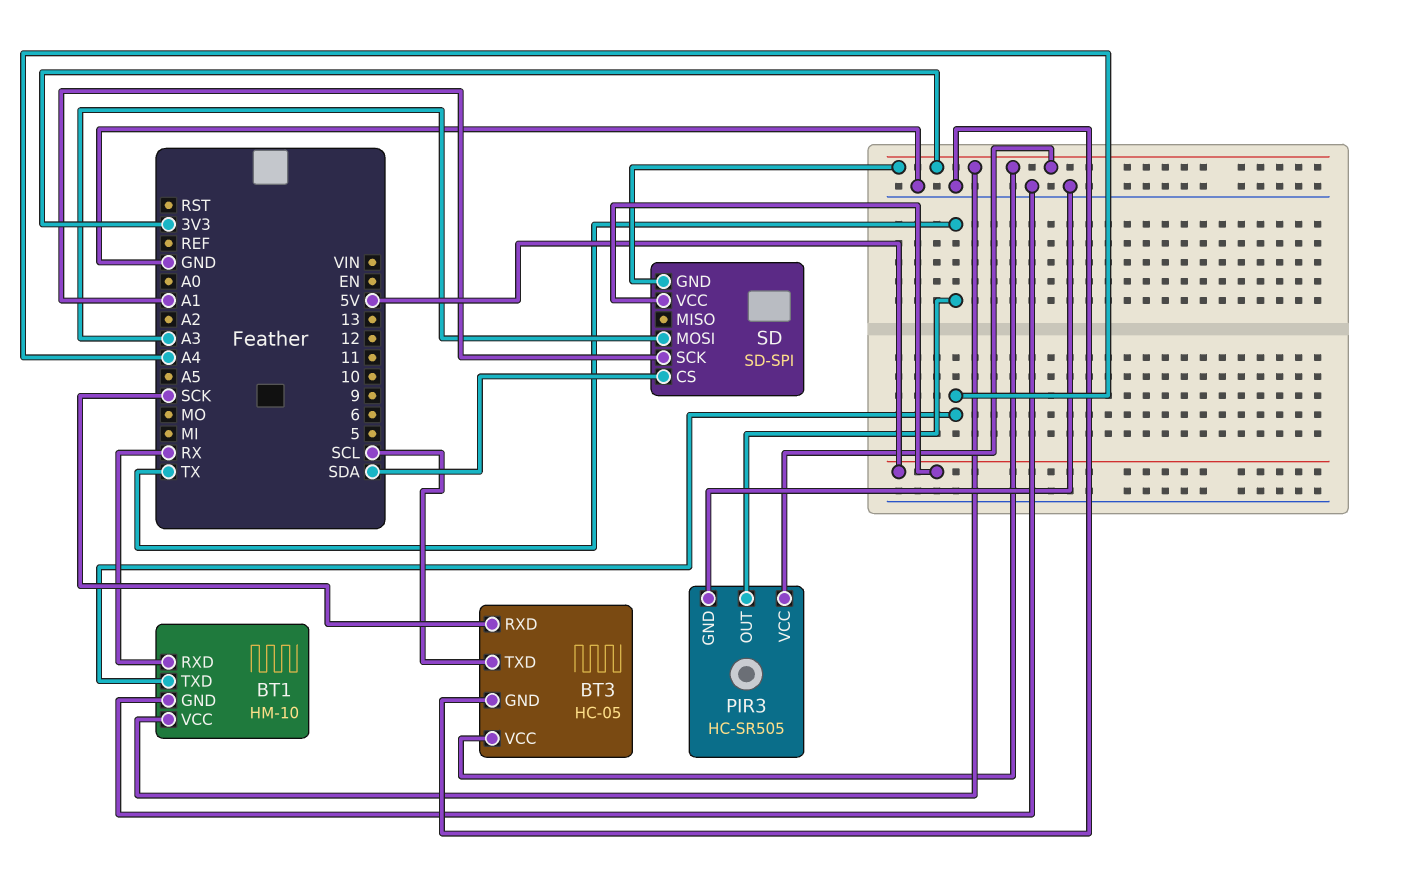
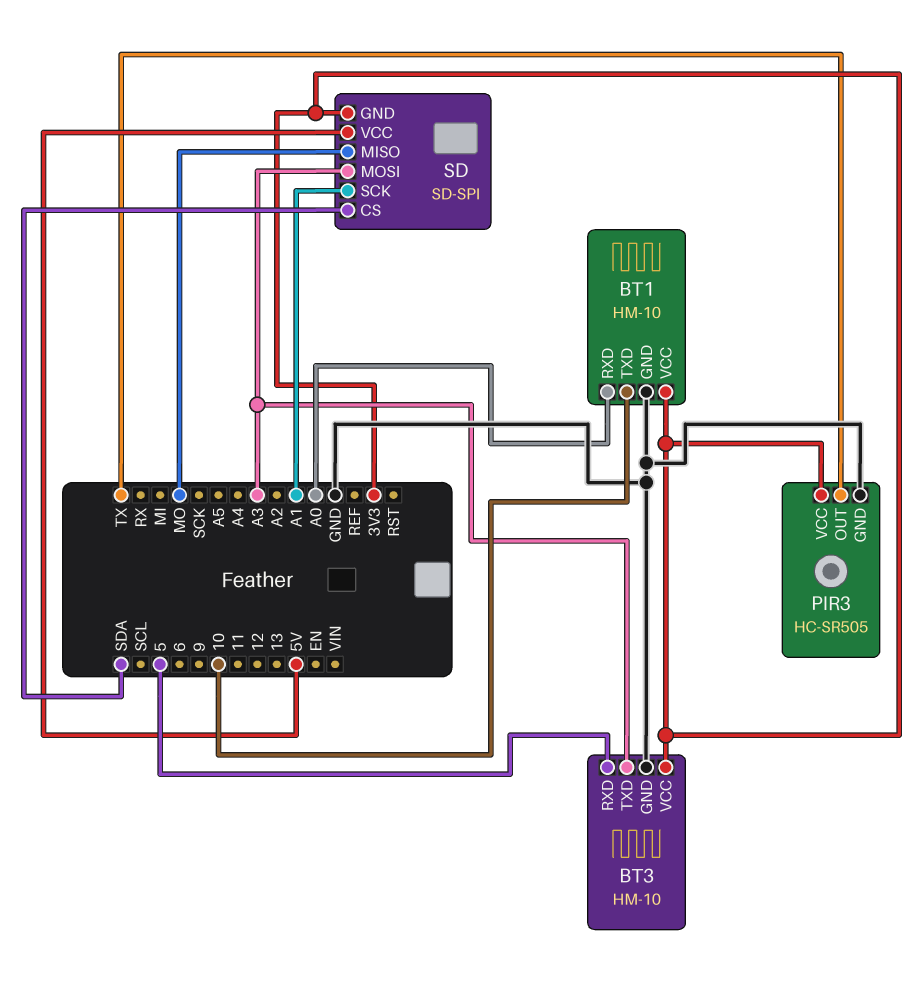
BT1 pin RXD: RX -> A0
BT1 pin TXD: A4 -> 10
BT3: HC-05 -> HM-10
BT3 pin RXD: SCK -> 5
BT3 pin TXD: SCL -> A3
SD pin MISO: none -> MO

